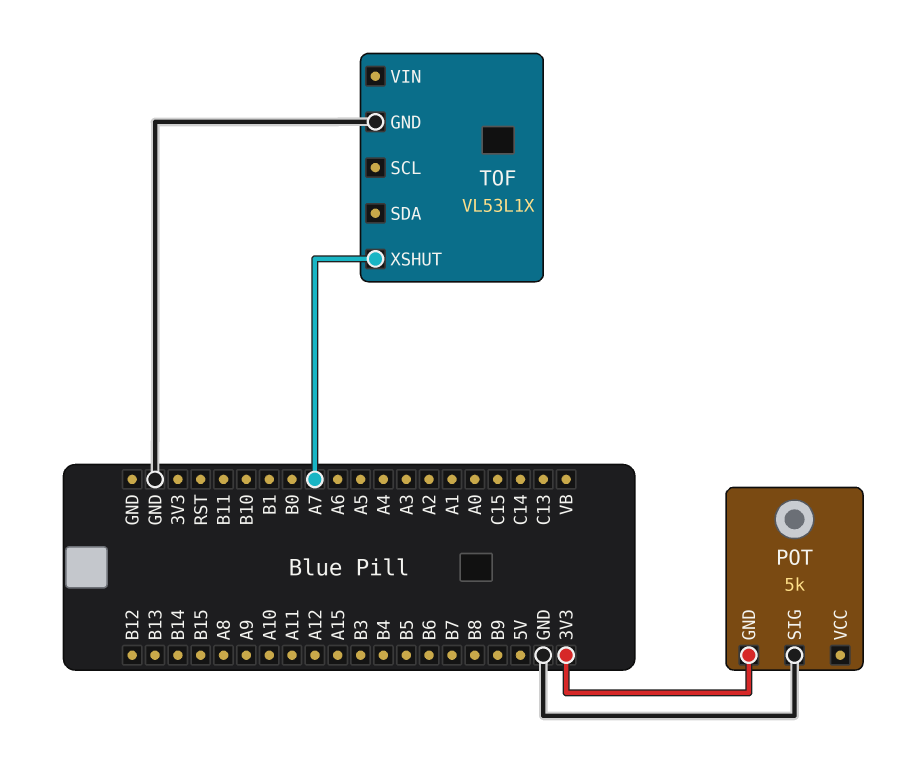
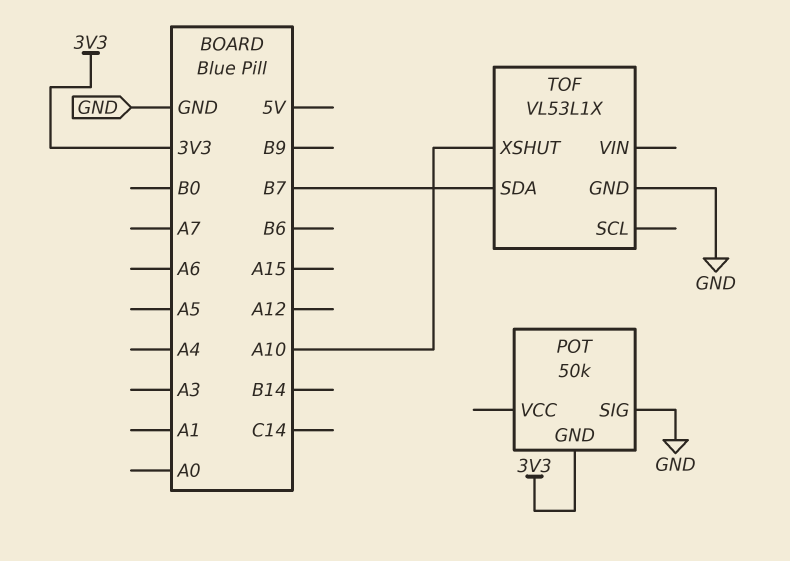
POT: 5k -> 50k
TOF pin SDA: none -> B7
TOF pin XSHUT: A7 -> A10

